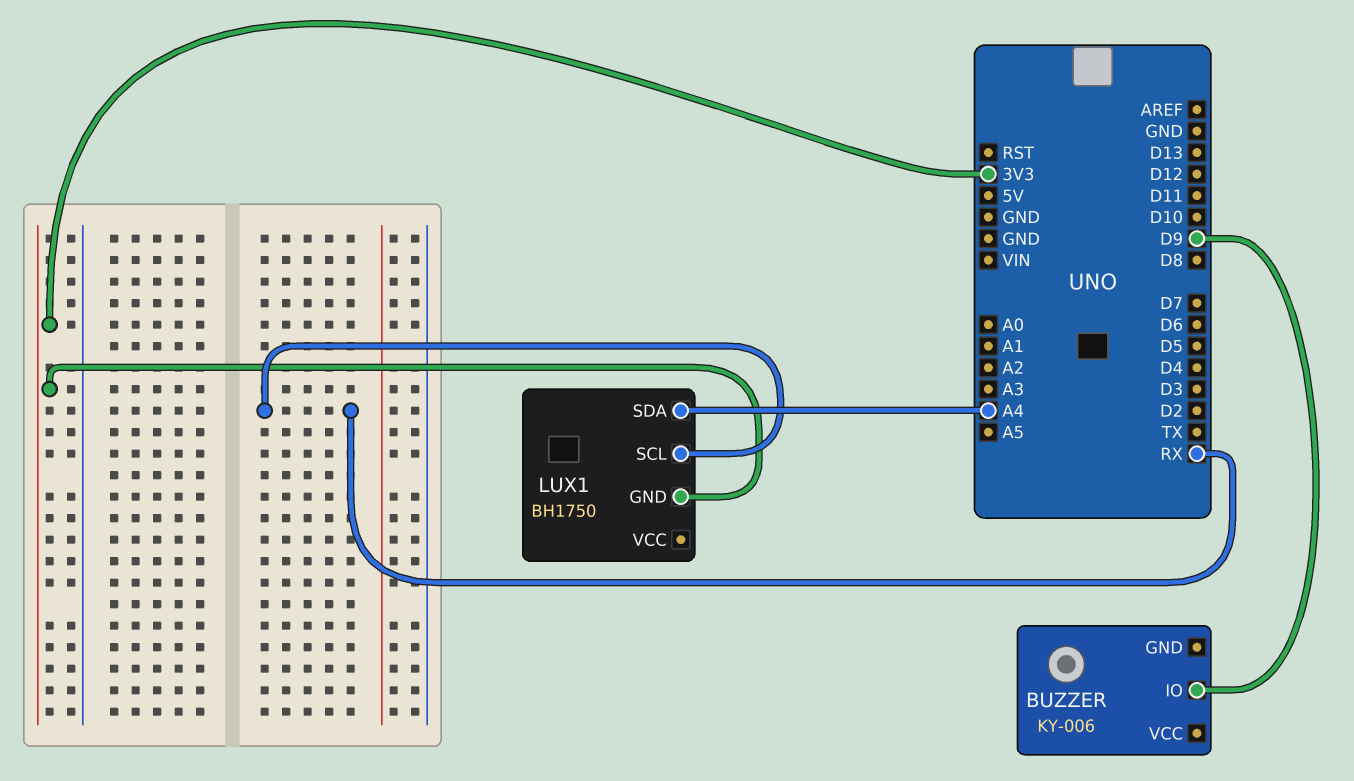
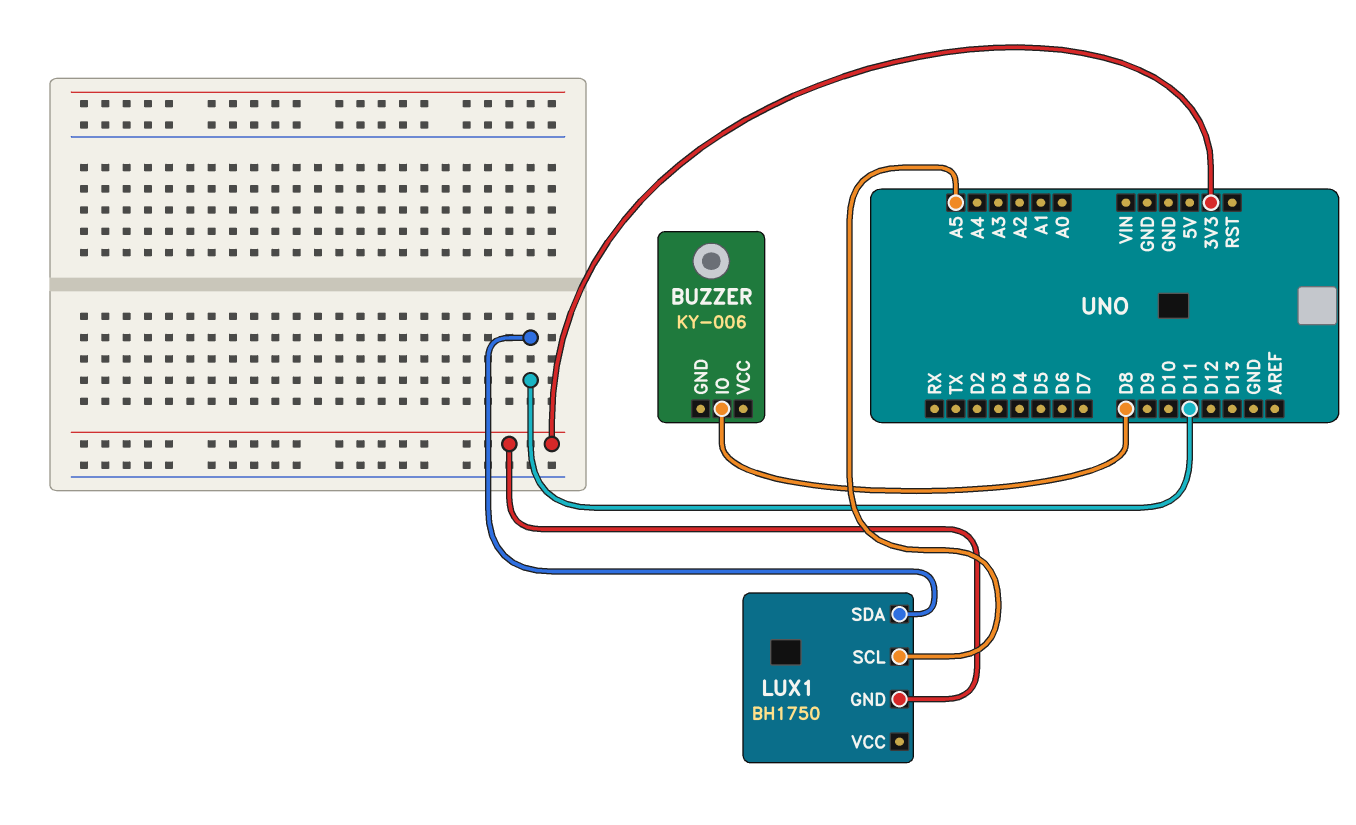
BUZZER pin IO: D9 -> D8
LUX1 pin SCL: RX -> A5
LUX1 pin SDA: A4 -> D11

